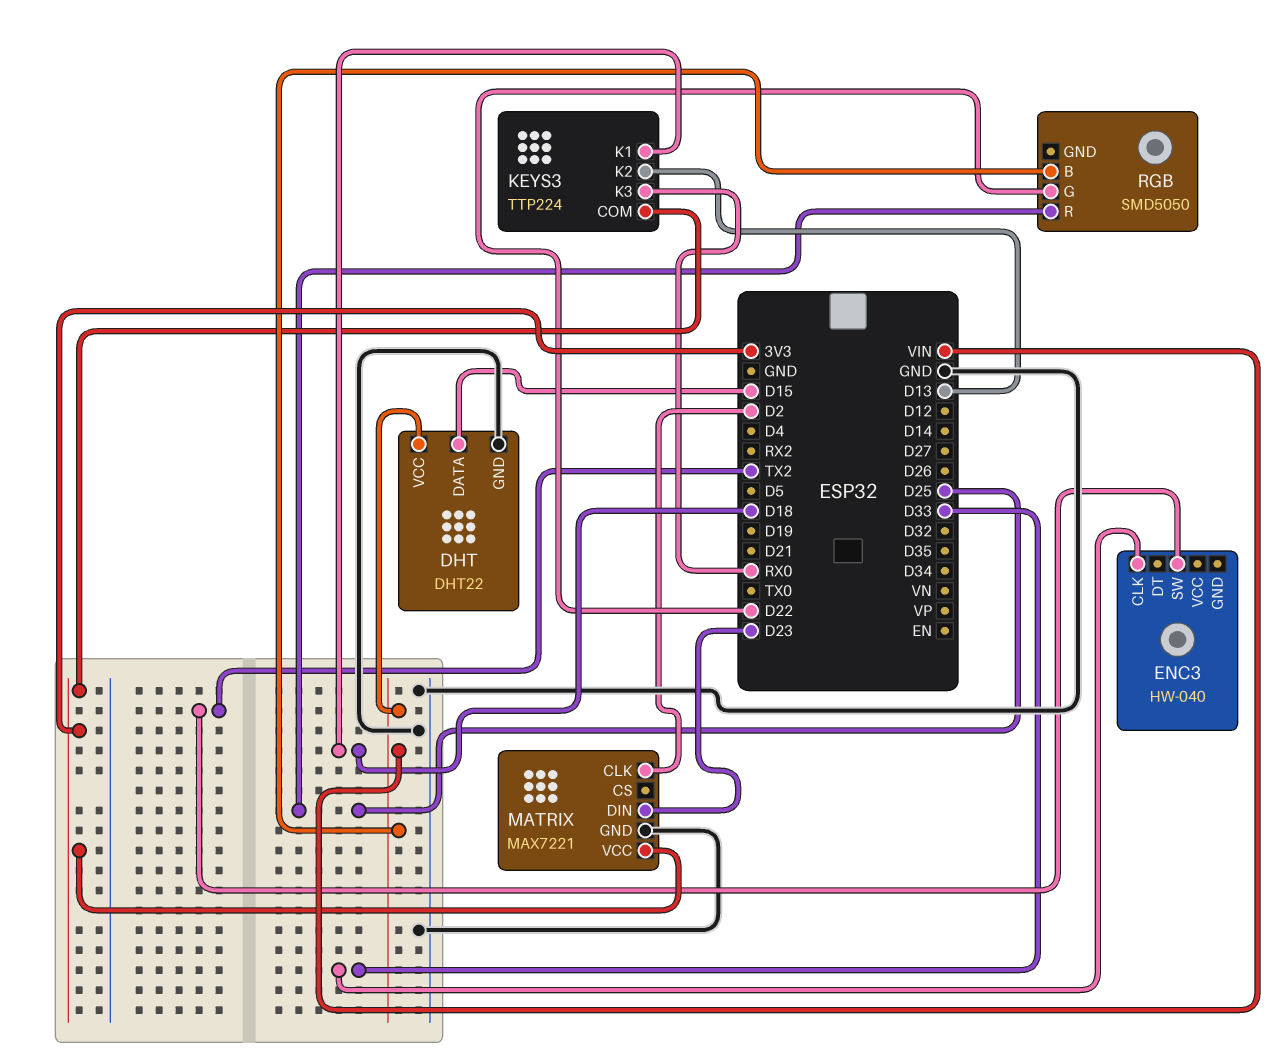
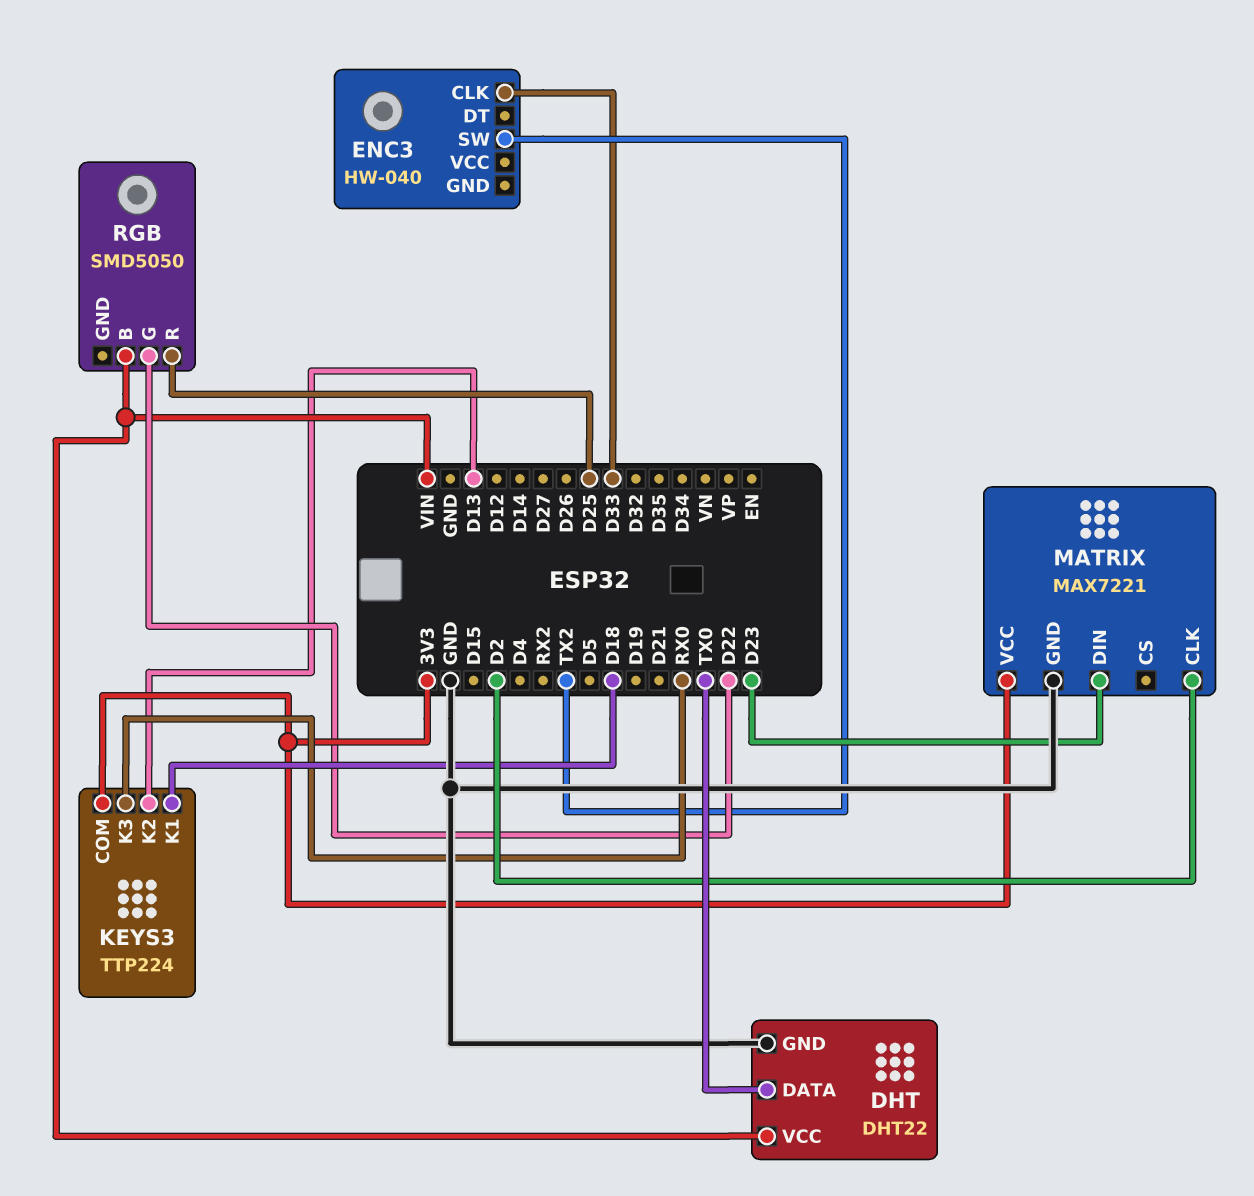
DHT pin DATA: D15 -> TX0

